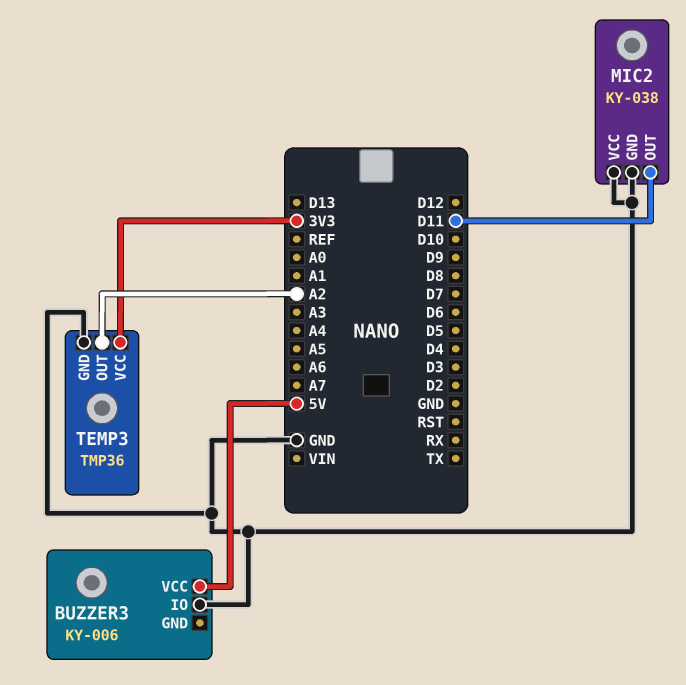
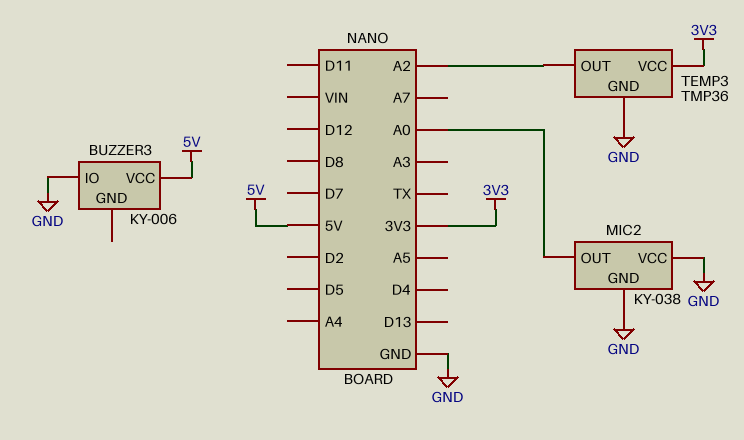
MIC2 pin OUT: D11 -> A0

